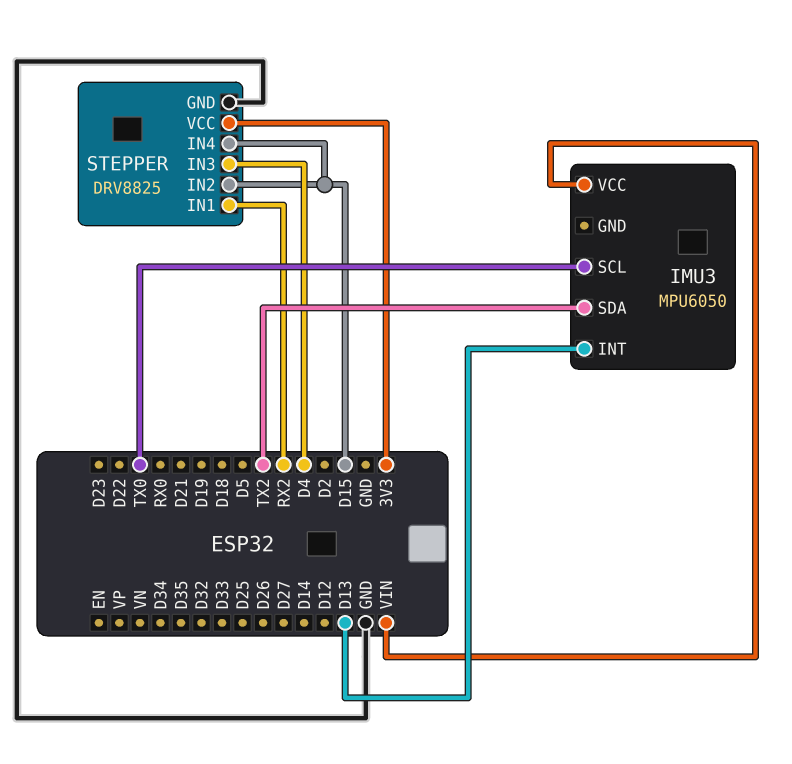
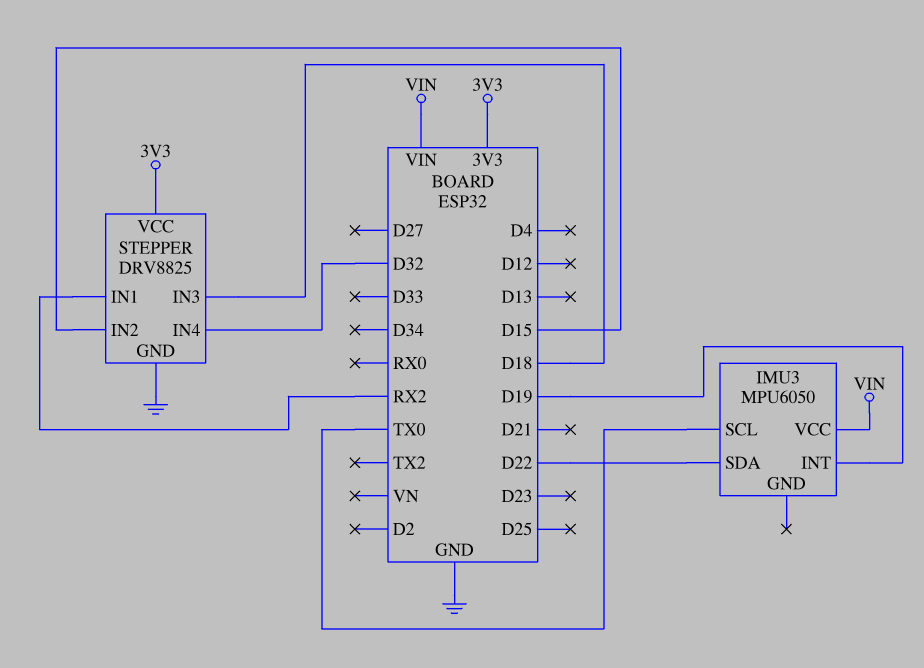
IMU3 pin INT: D13 -> D19
IMU3 pin SDA: TX2 -> D22
STEPPER pin IN3: D4 -> D18
STEPPER pin IN4: D15 -> D32

